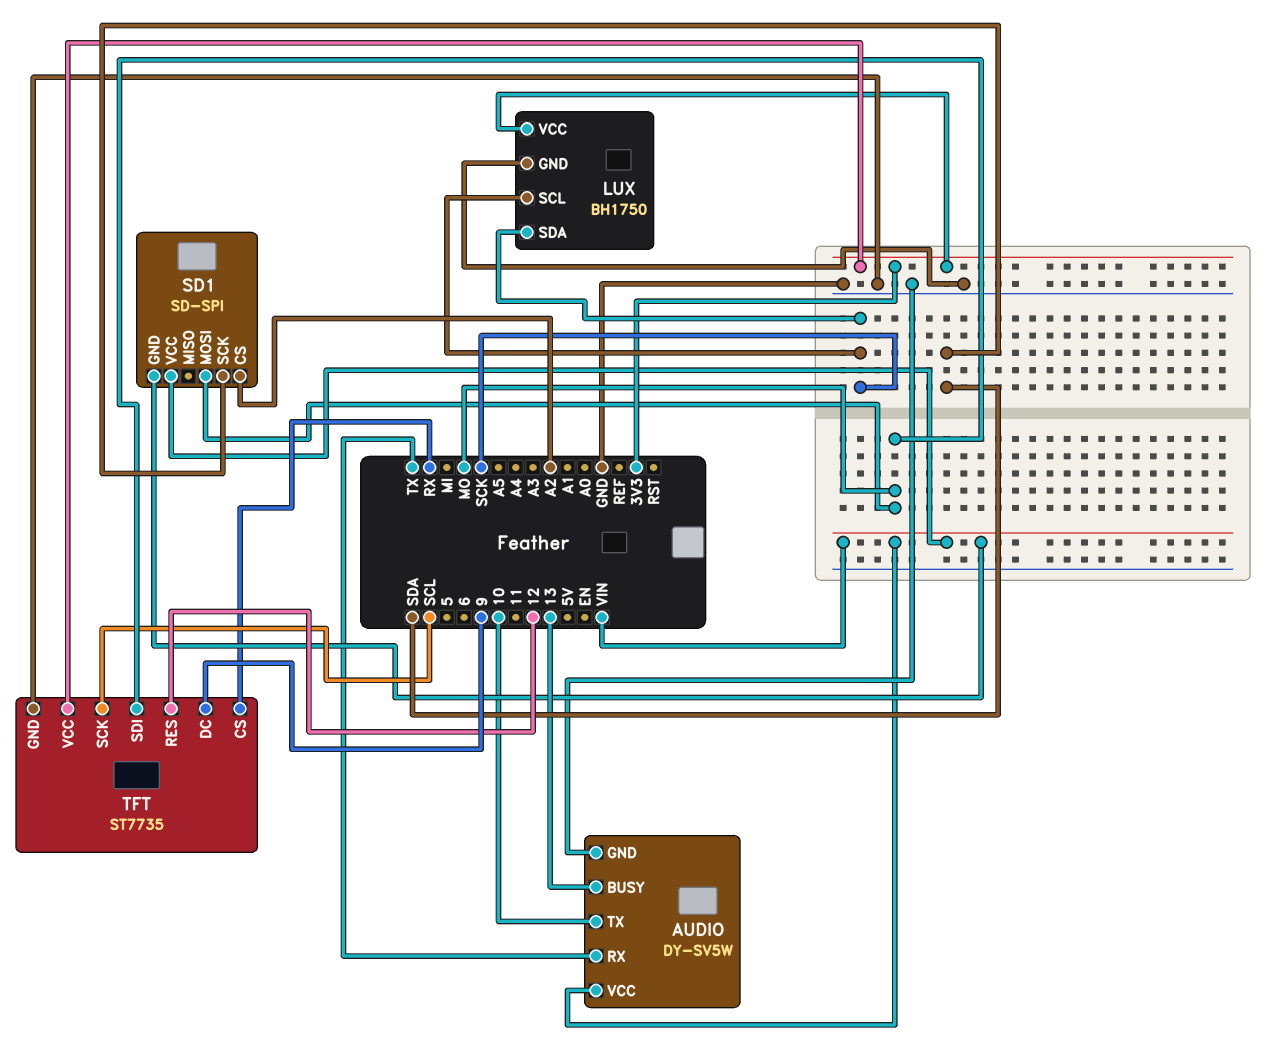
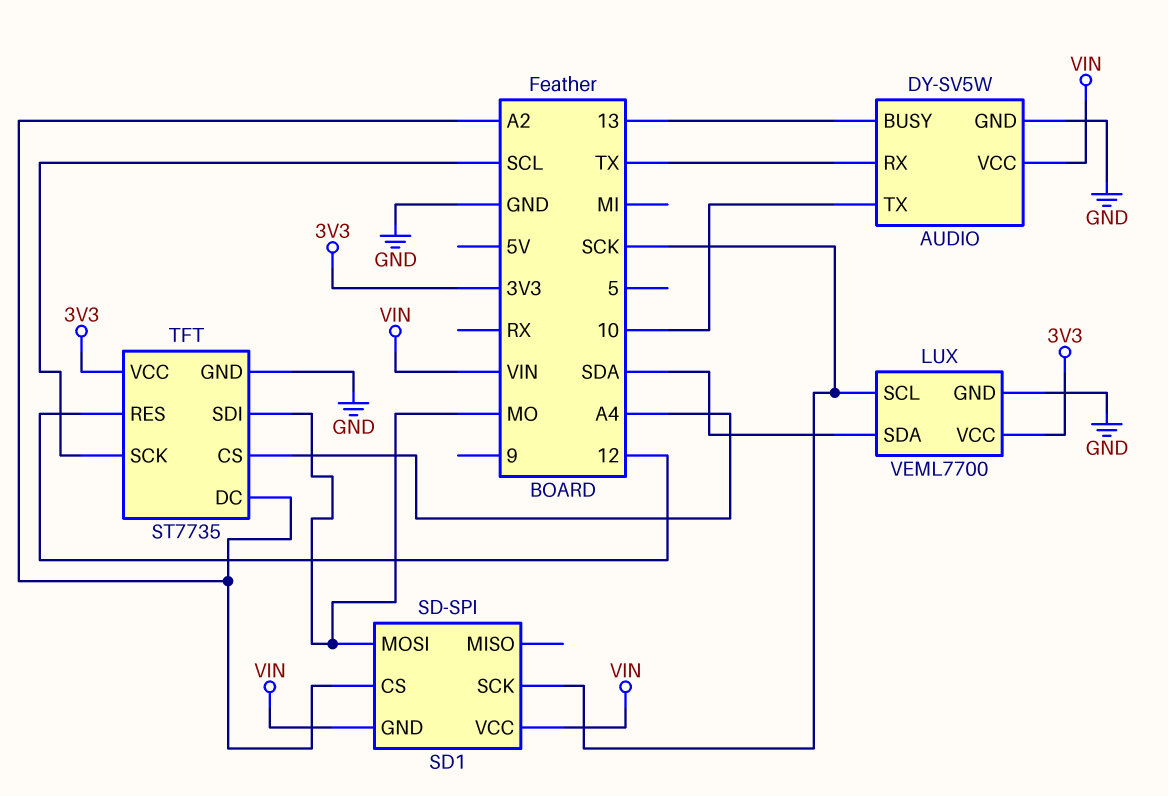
LUX: BH1750 -> VEML7700
LUX pin SDA: SCK -> SDA
SD1 pin SCK: SDA -> SCK
TFT pin CS: RX -> A4
TFT pin DC: 9 -> A2

